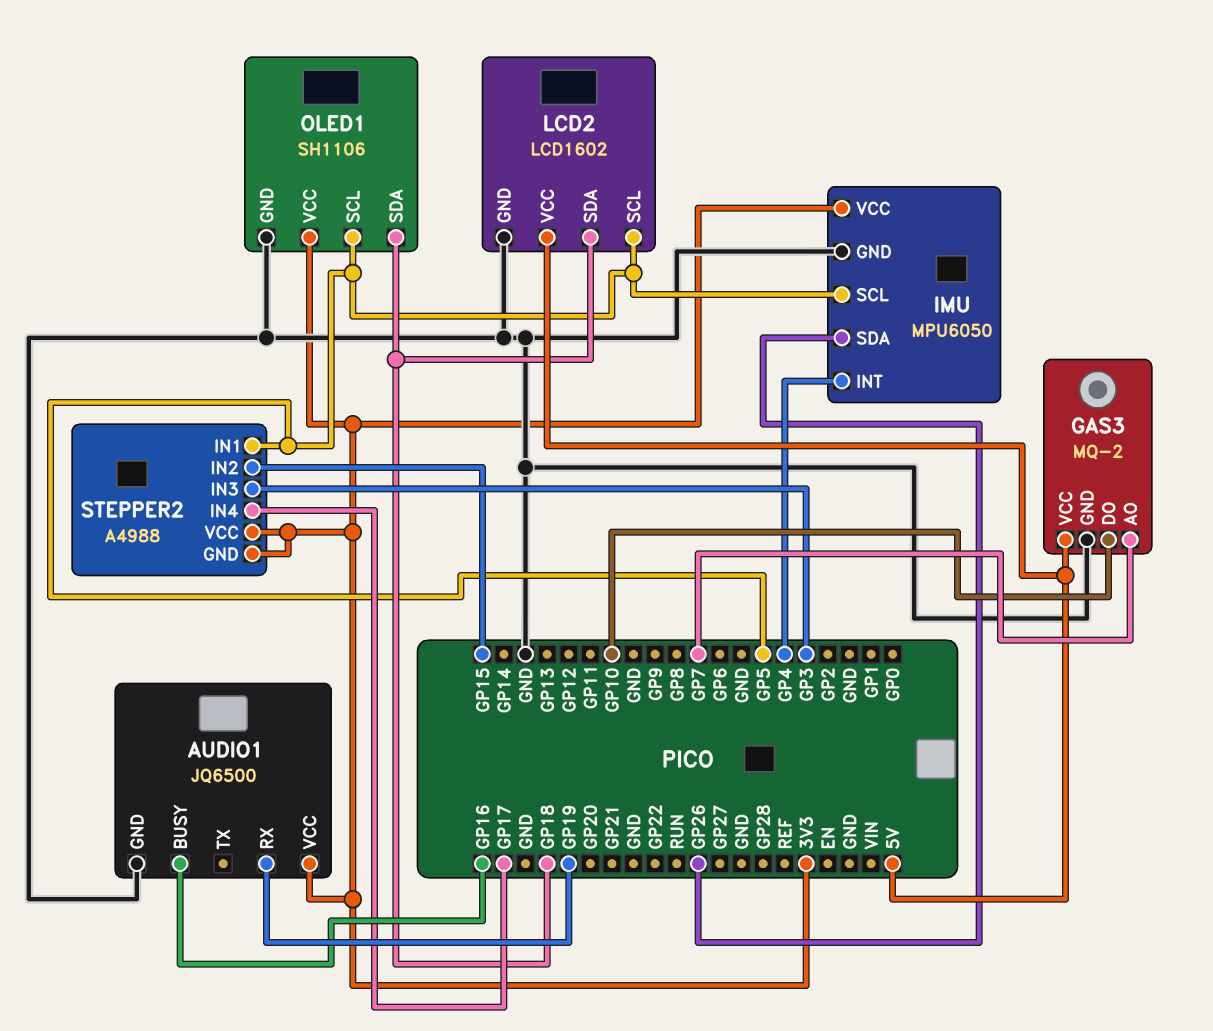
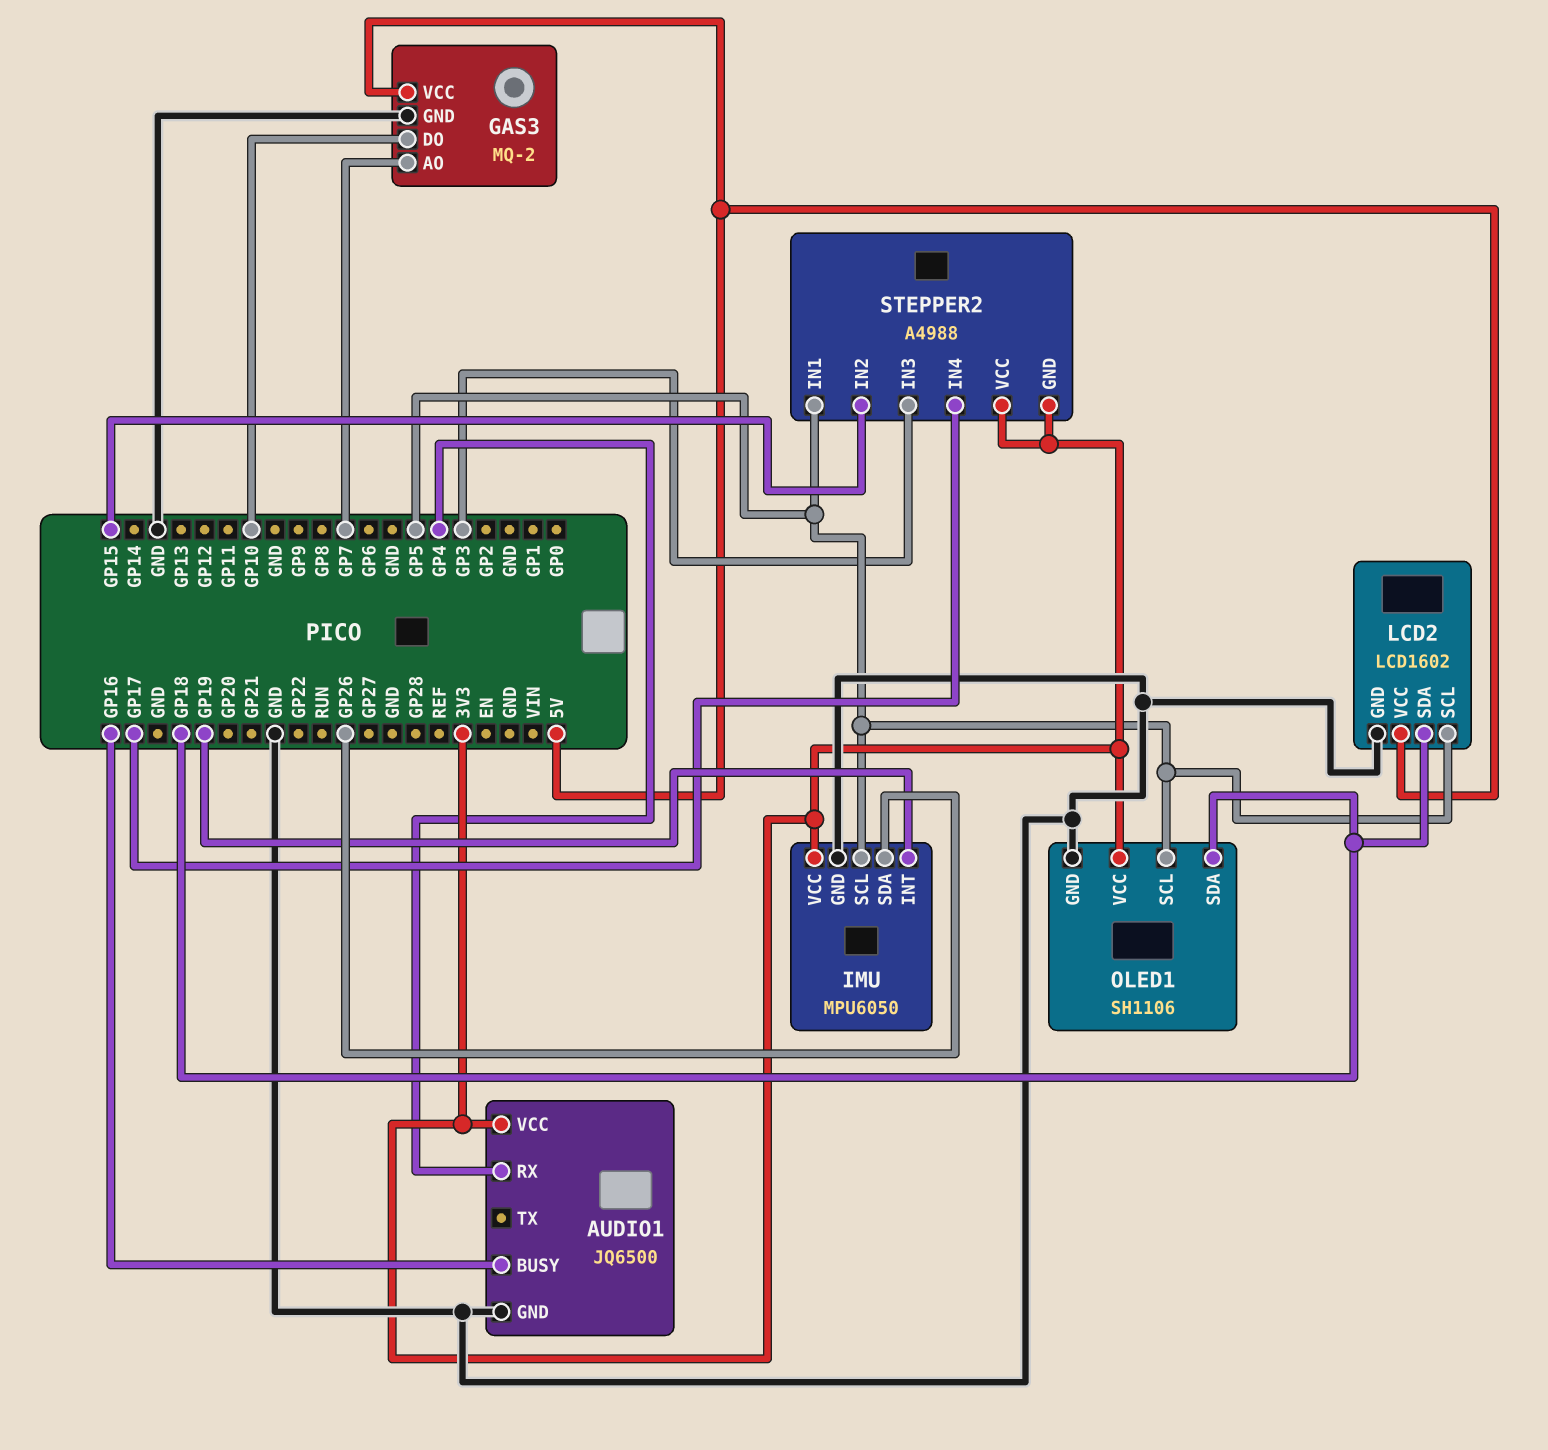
AUDIO1 pin RX: GP19 -> GP4
IMU pin INT: GP4 -> GP19

